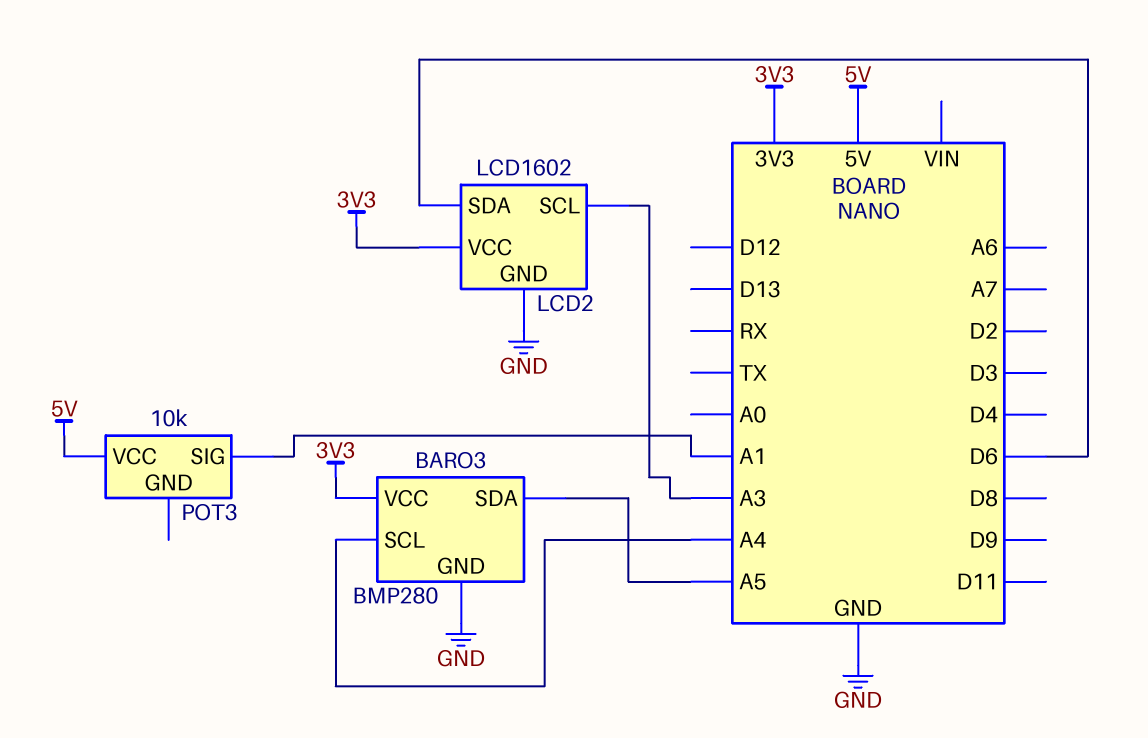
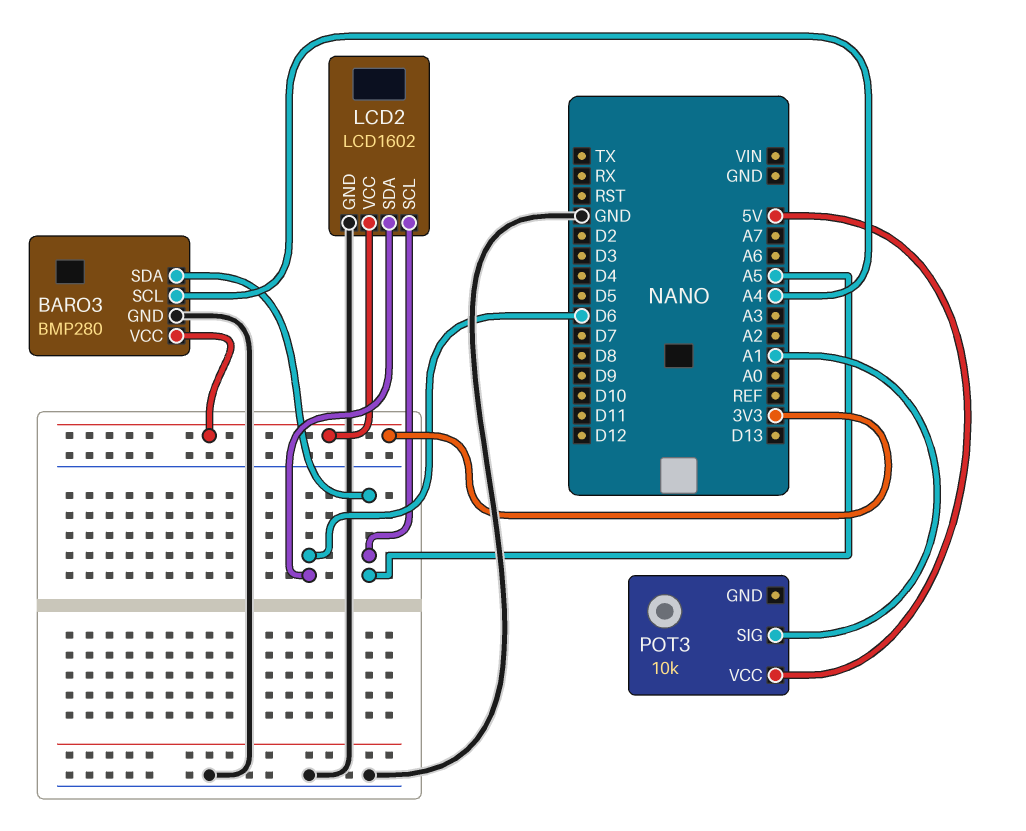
LCD2 pin SCL: A3 -> A5

